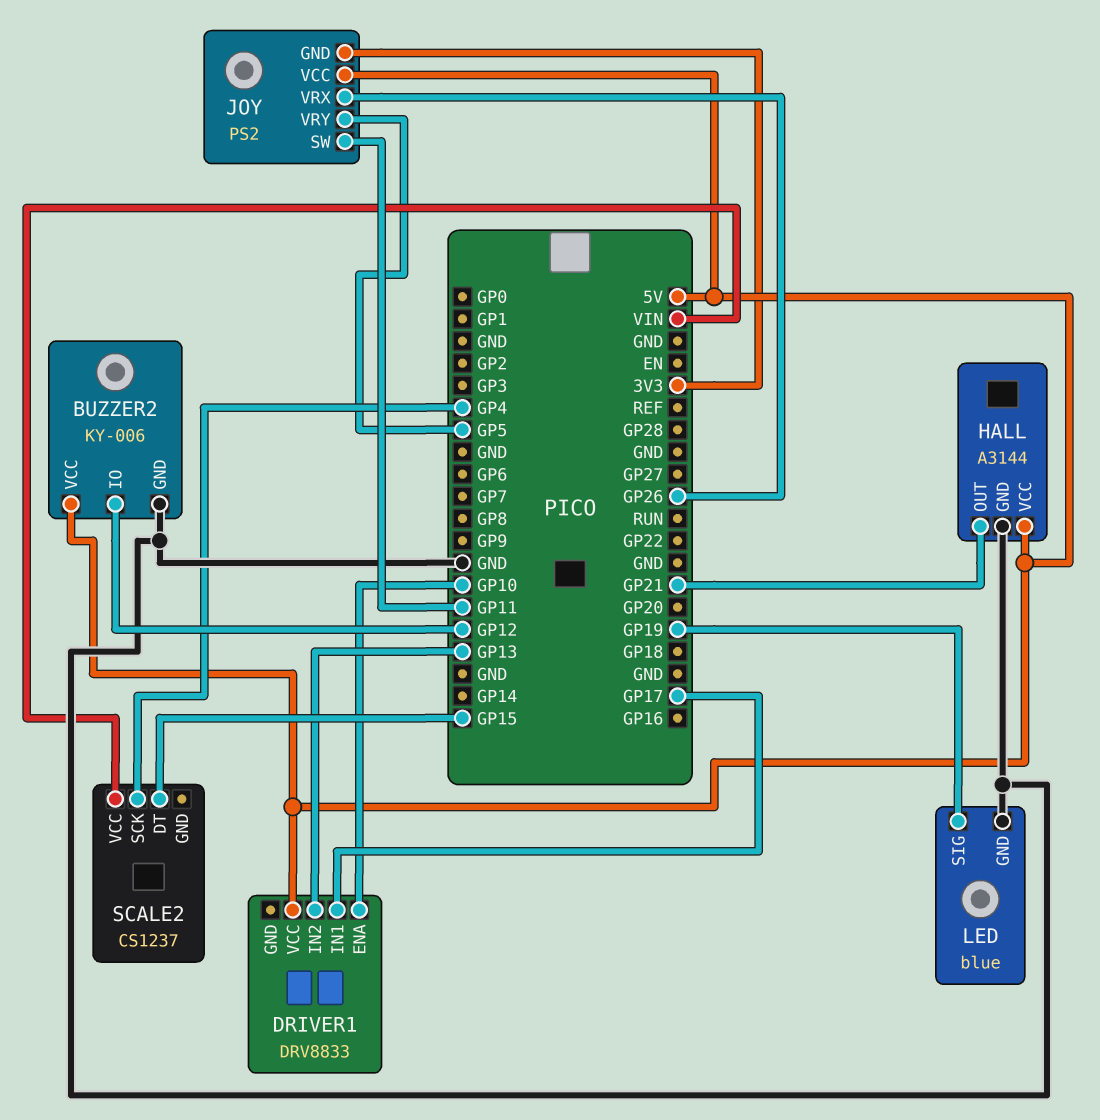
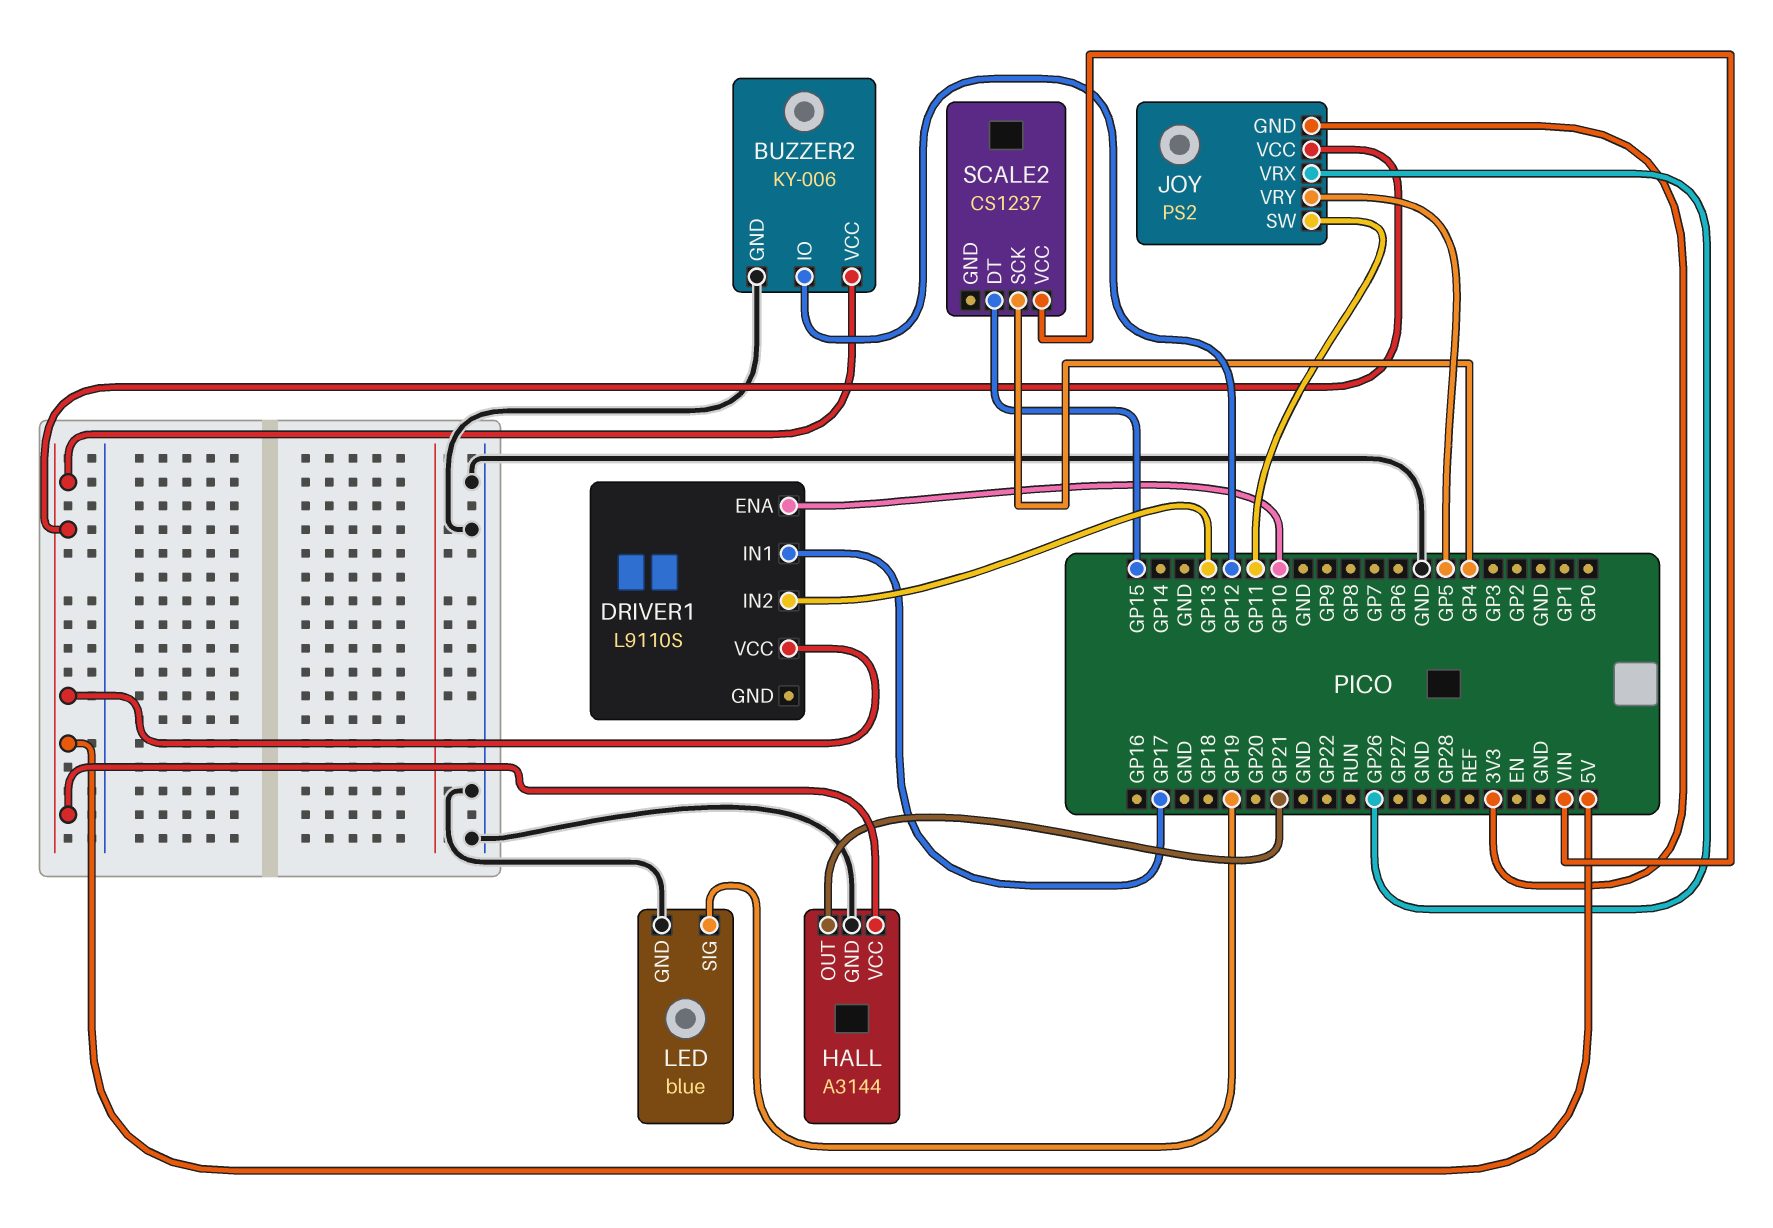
DRIVER1: DRV8833 -> L9110S

